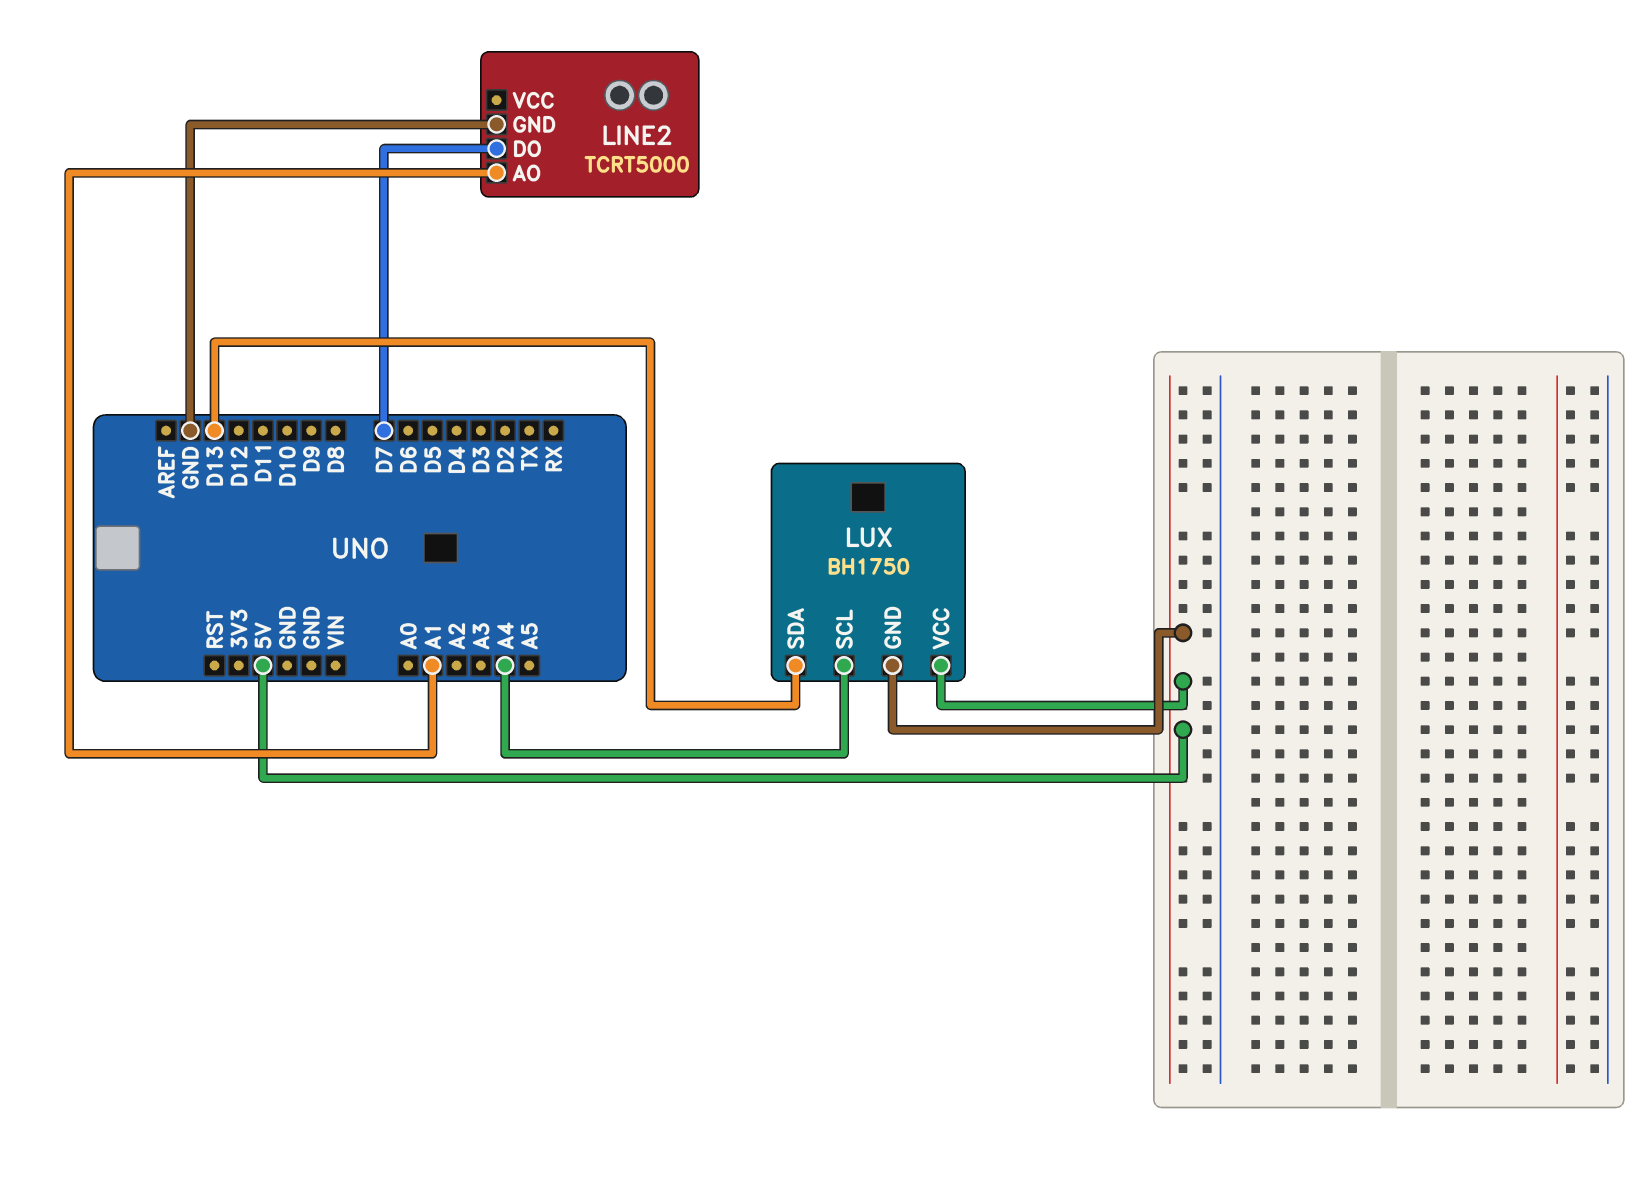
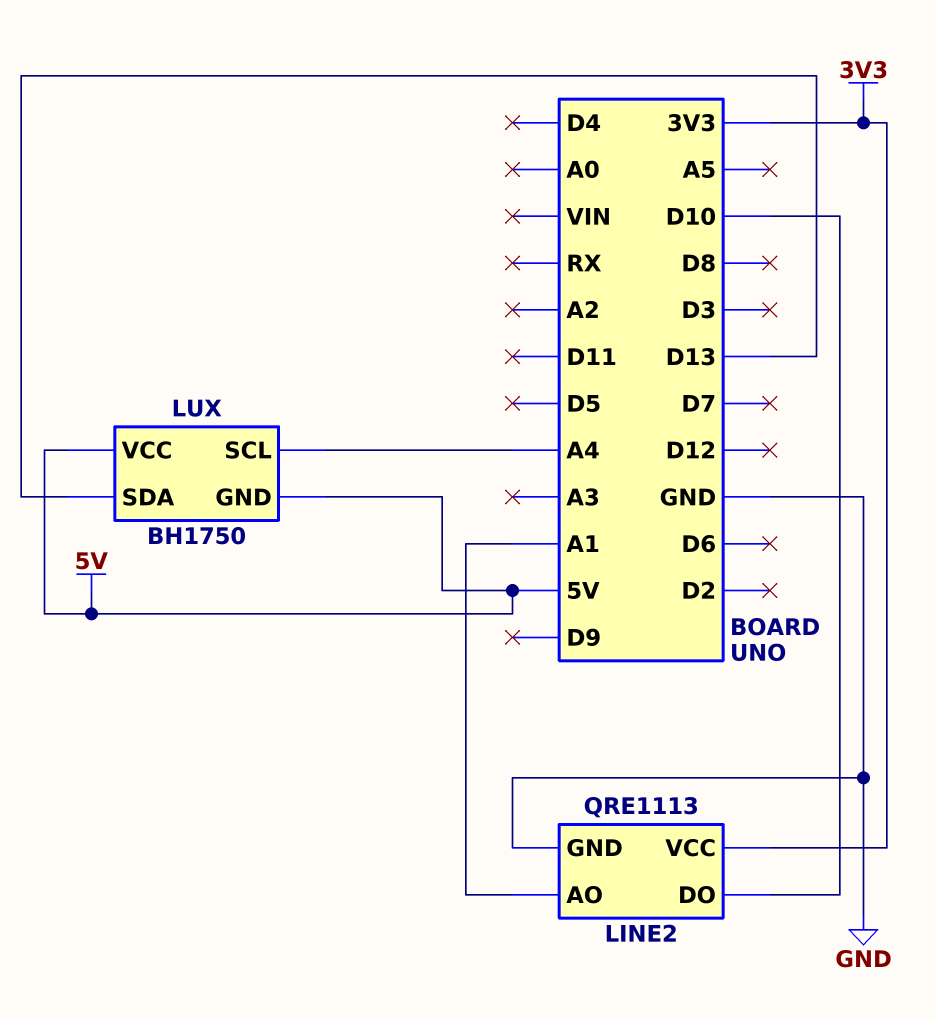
LINE2: TCRT5000 -> QRE1113
LINE2 pin DO: D7 -> D10
LINE2 pin VCC: none -> 3V3

